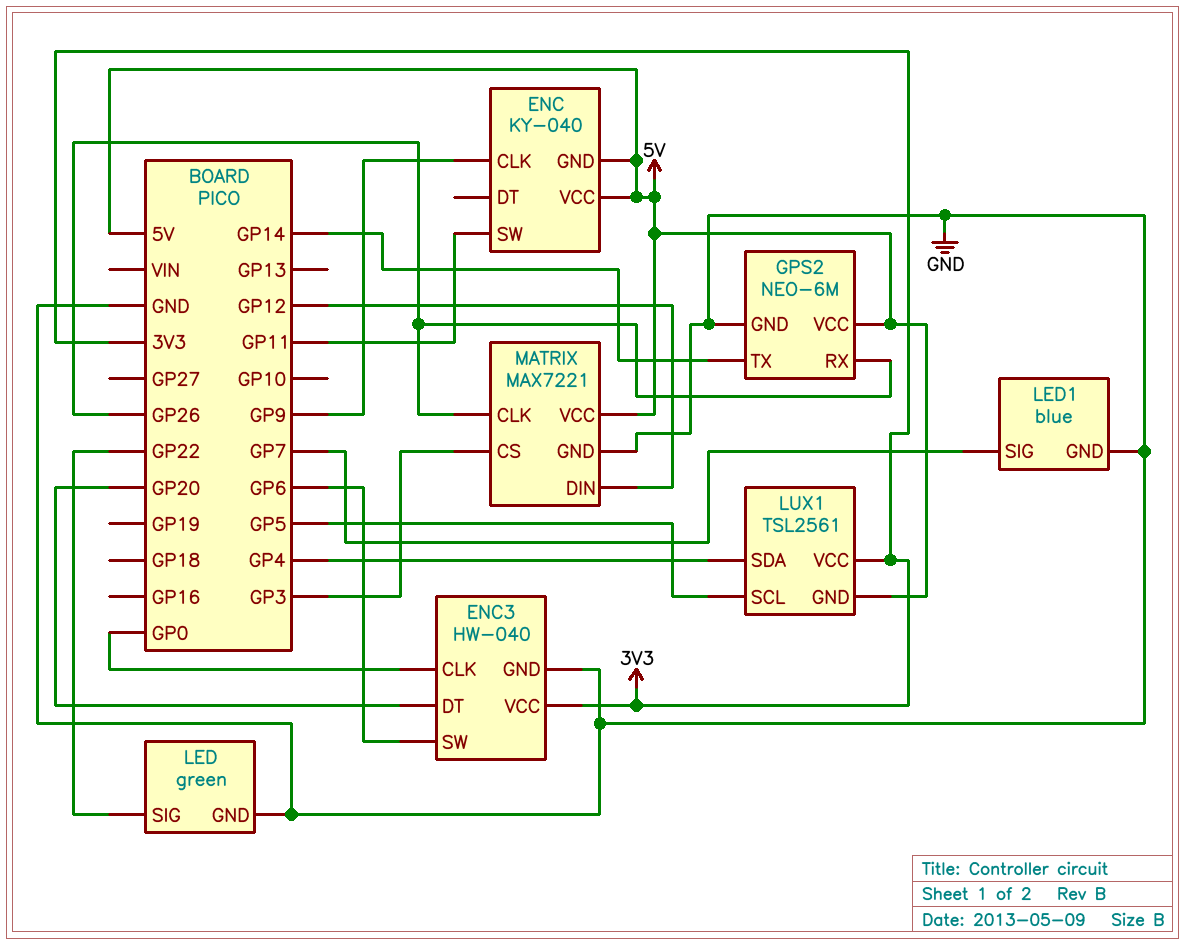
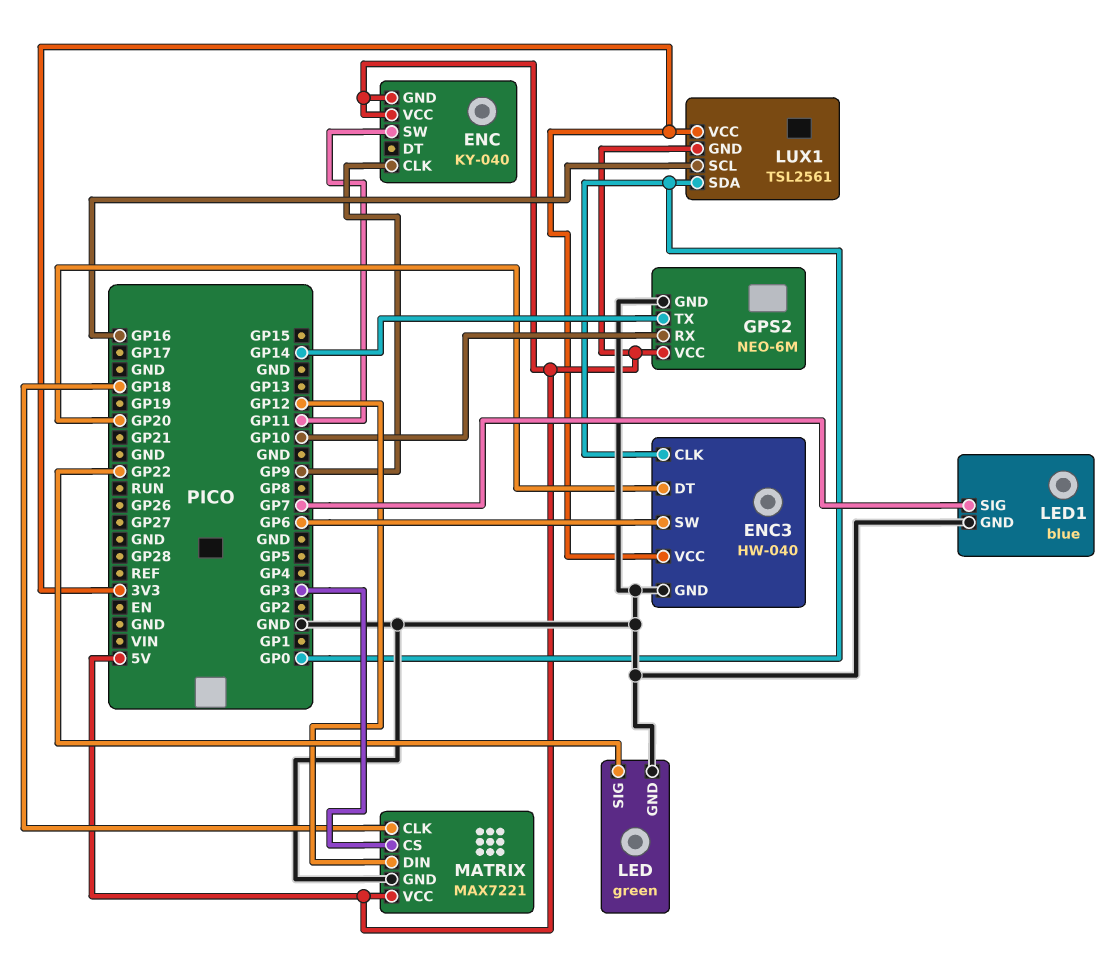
GPS2 pin RX: GP26 -> GP10
LUX1 pin SCL: GP5 -> GP16
LUX1 pin SDA: GP4 -> GP0
MATRIX pin CLK: GP26 -> GP18

